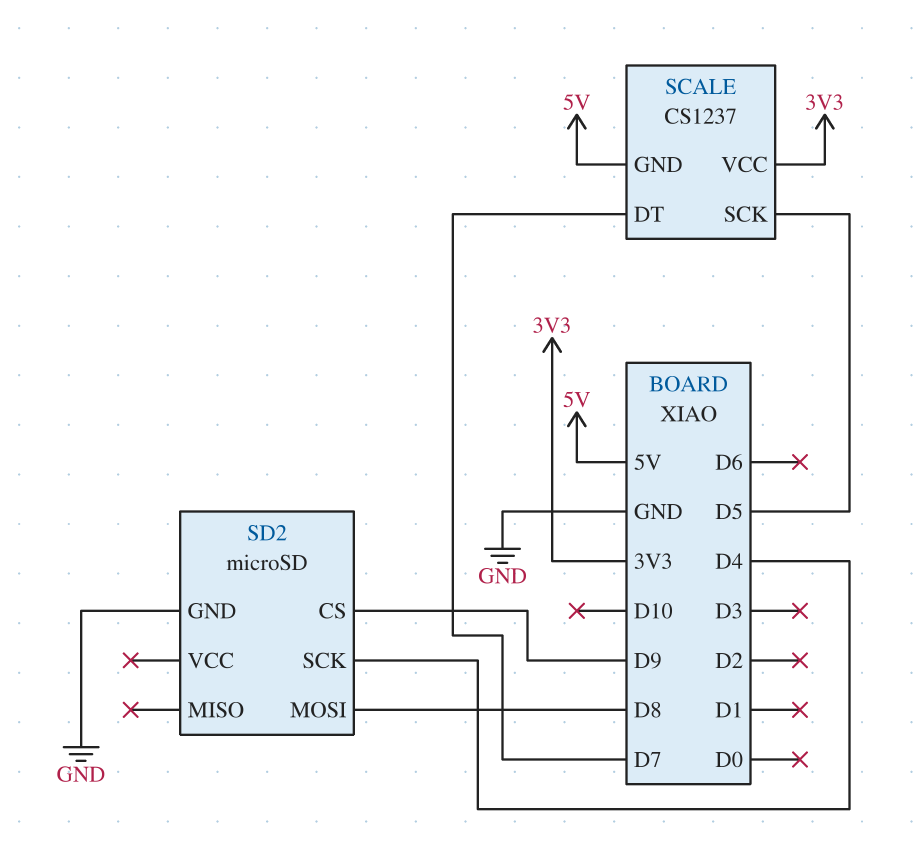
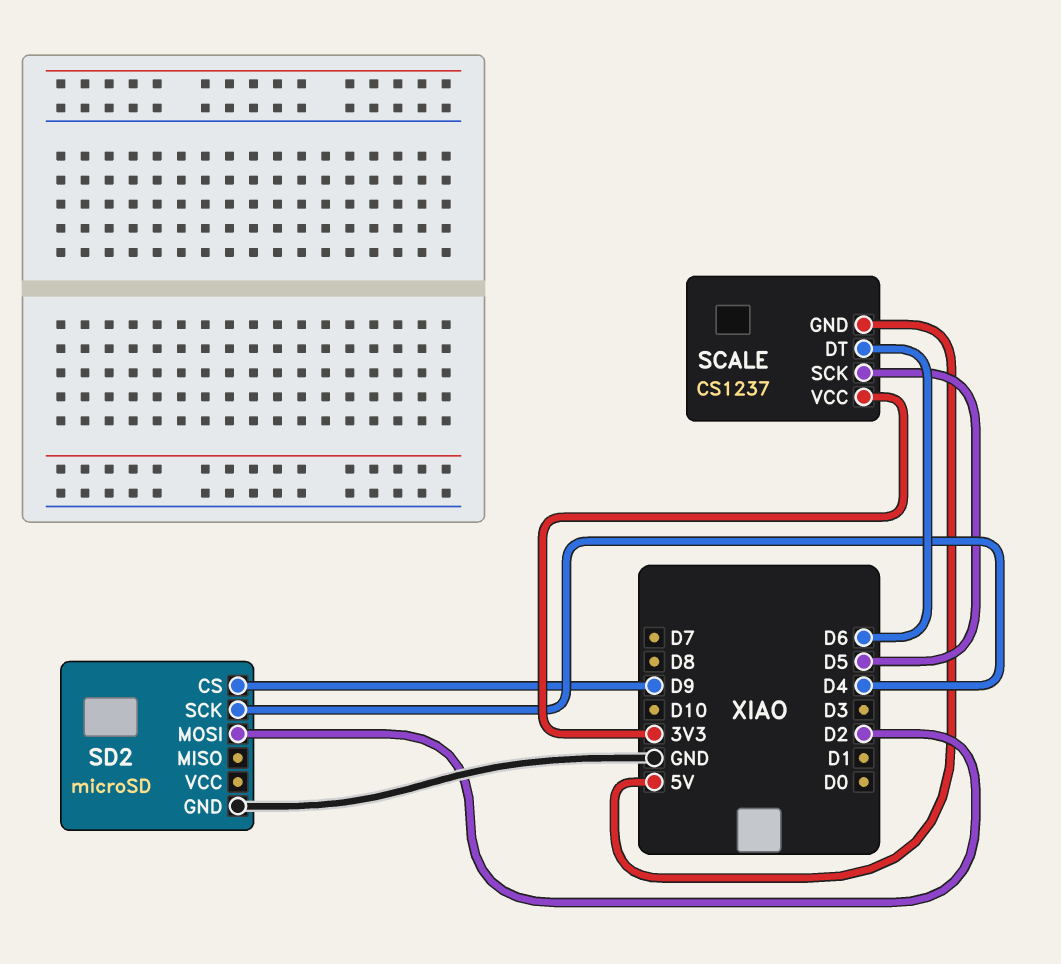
SCALE pin DT: D7 -> D6
SD2 pin MOSI: D8 -> D2

